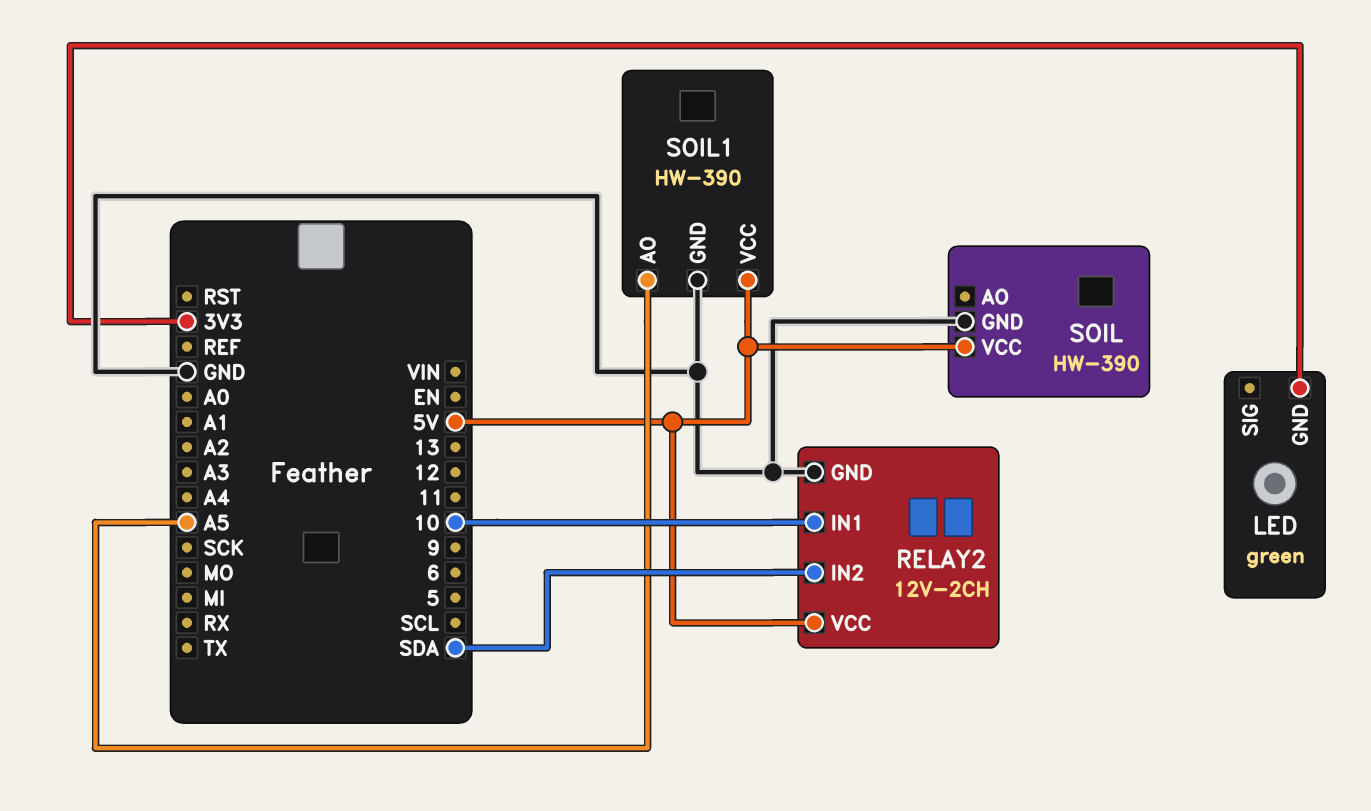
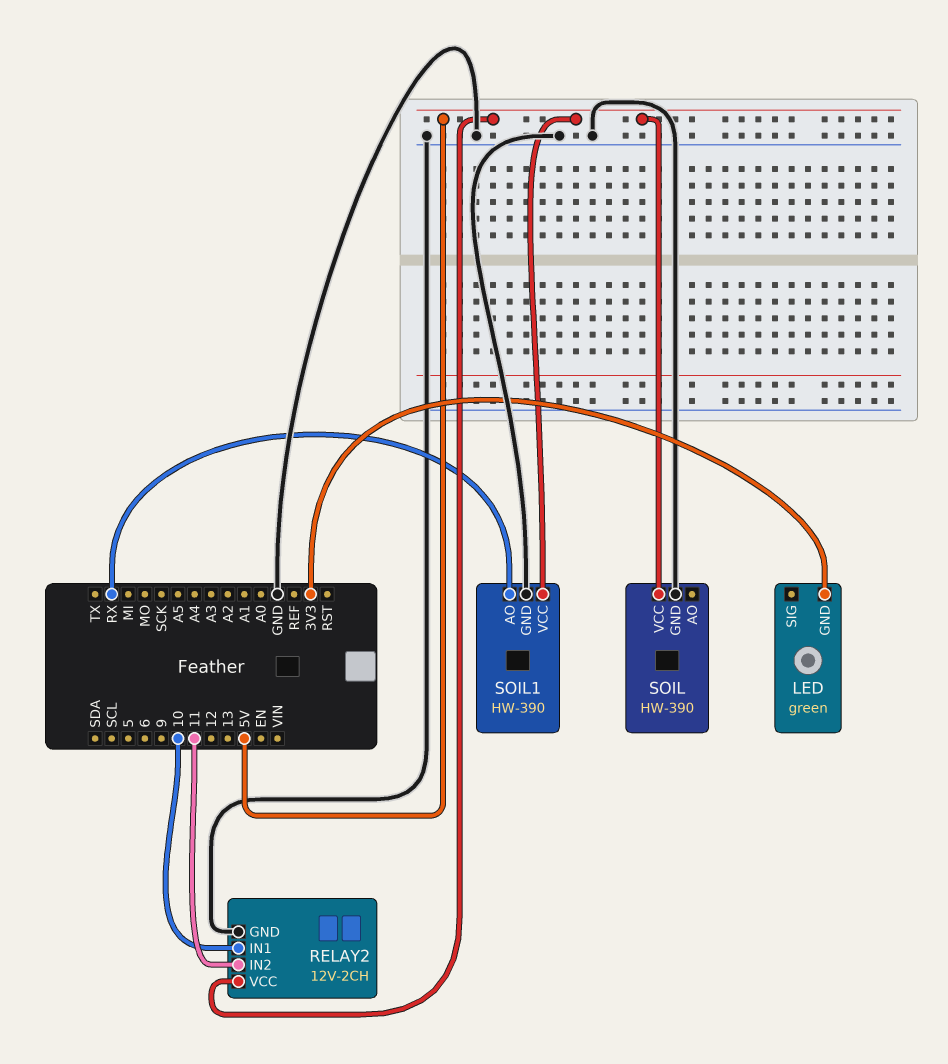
RELAY2 pin IN2: SDA -> 11
SOIL1 pin AO: A5 -> RX

